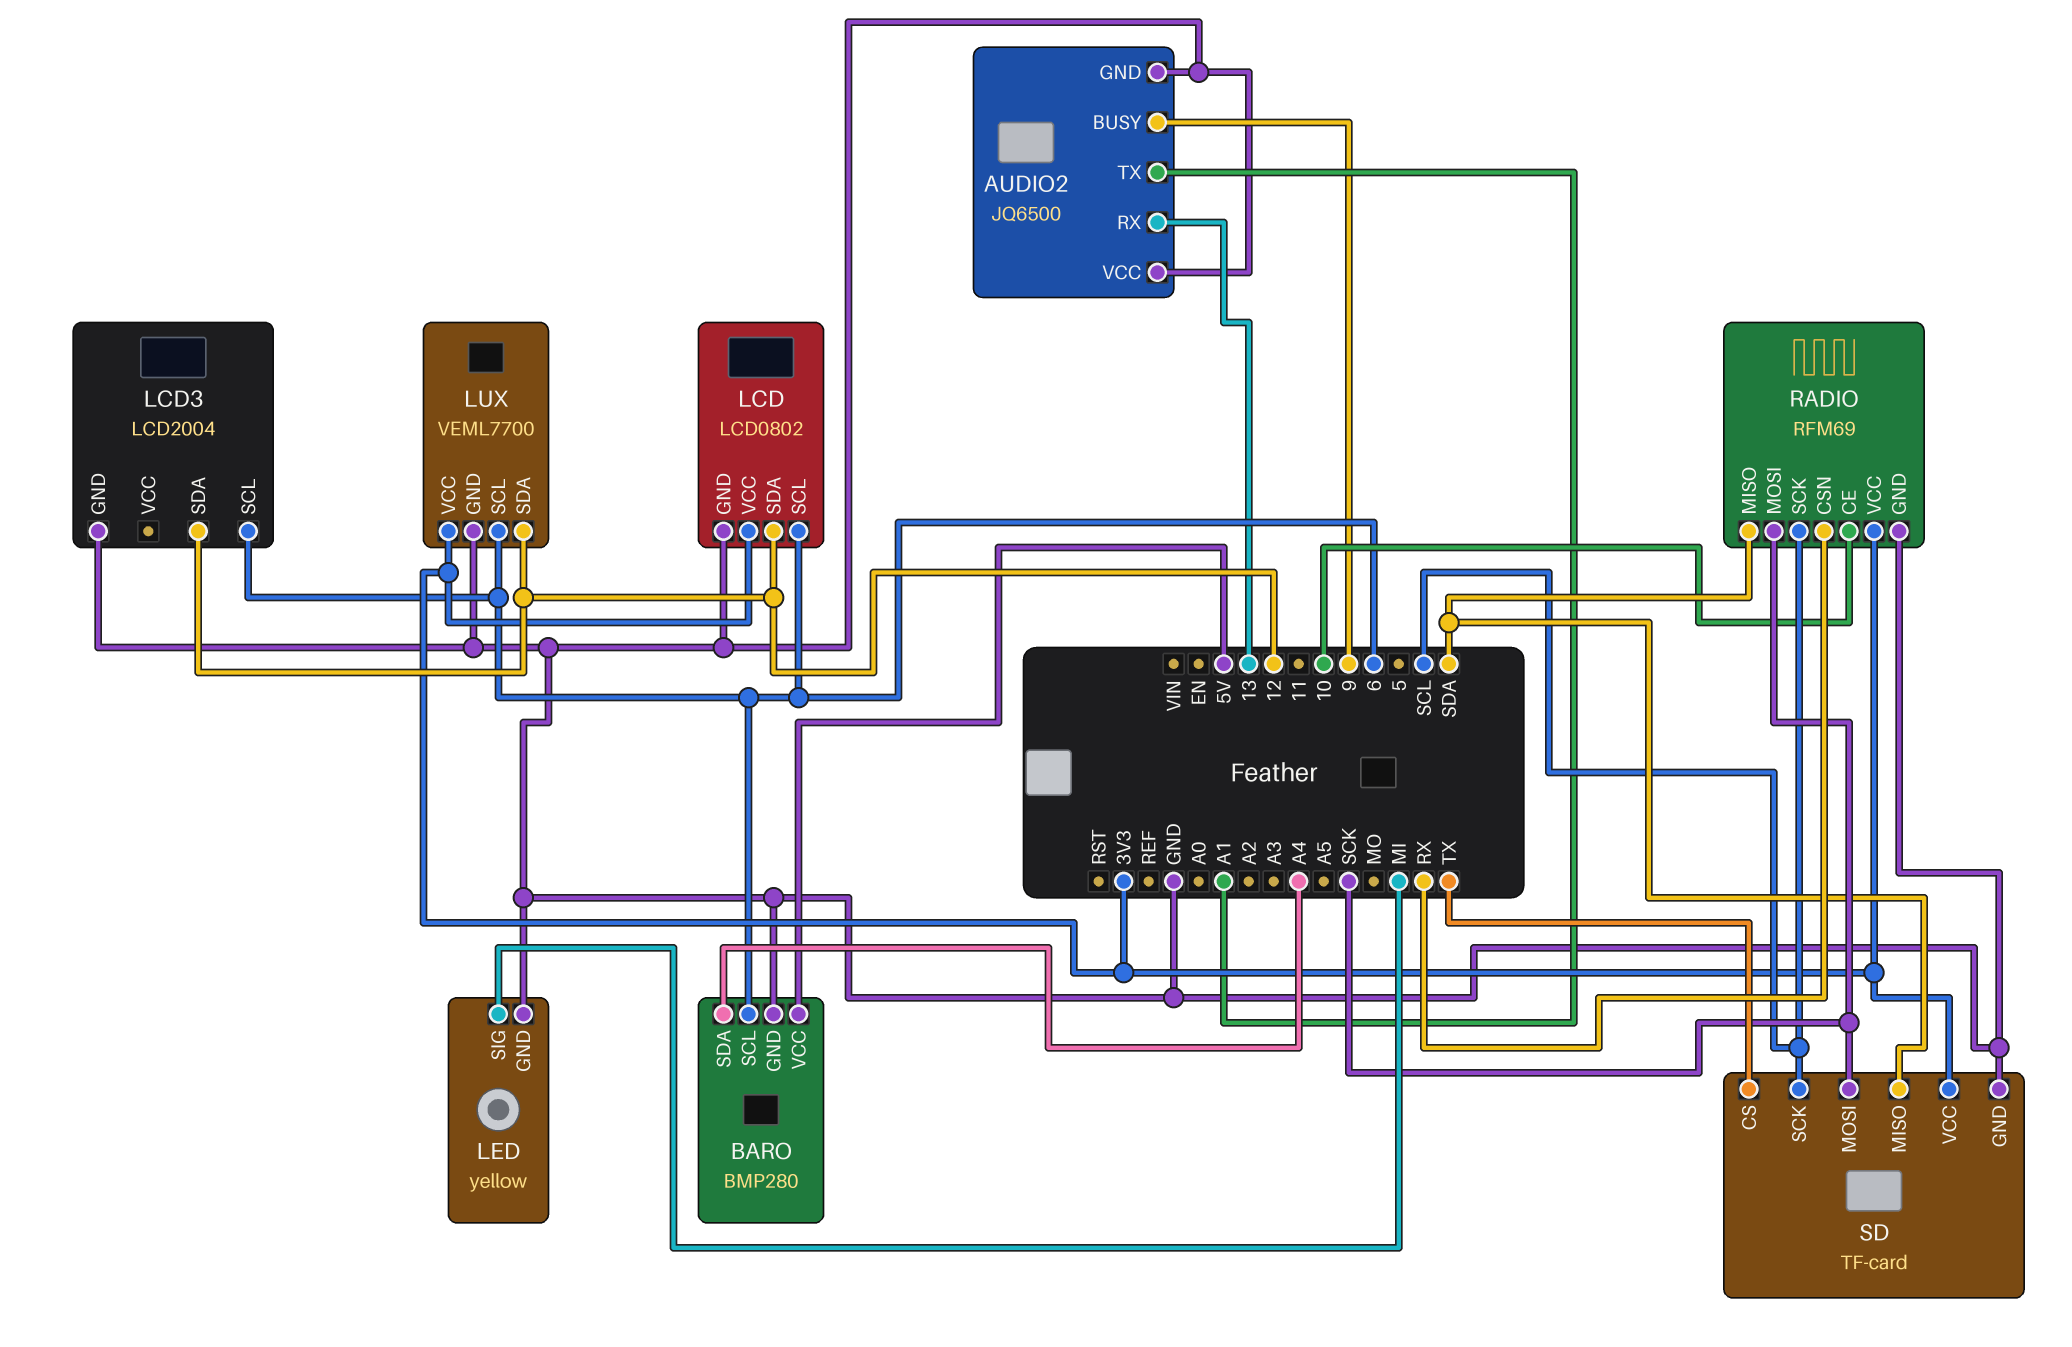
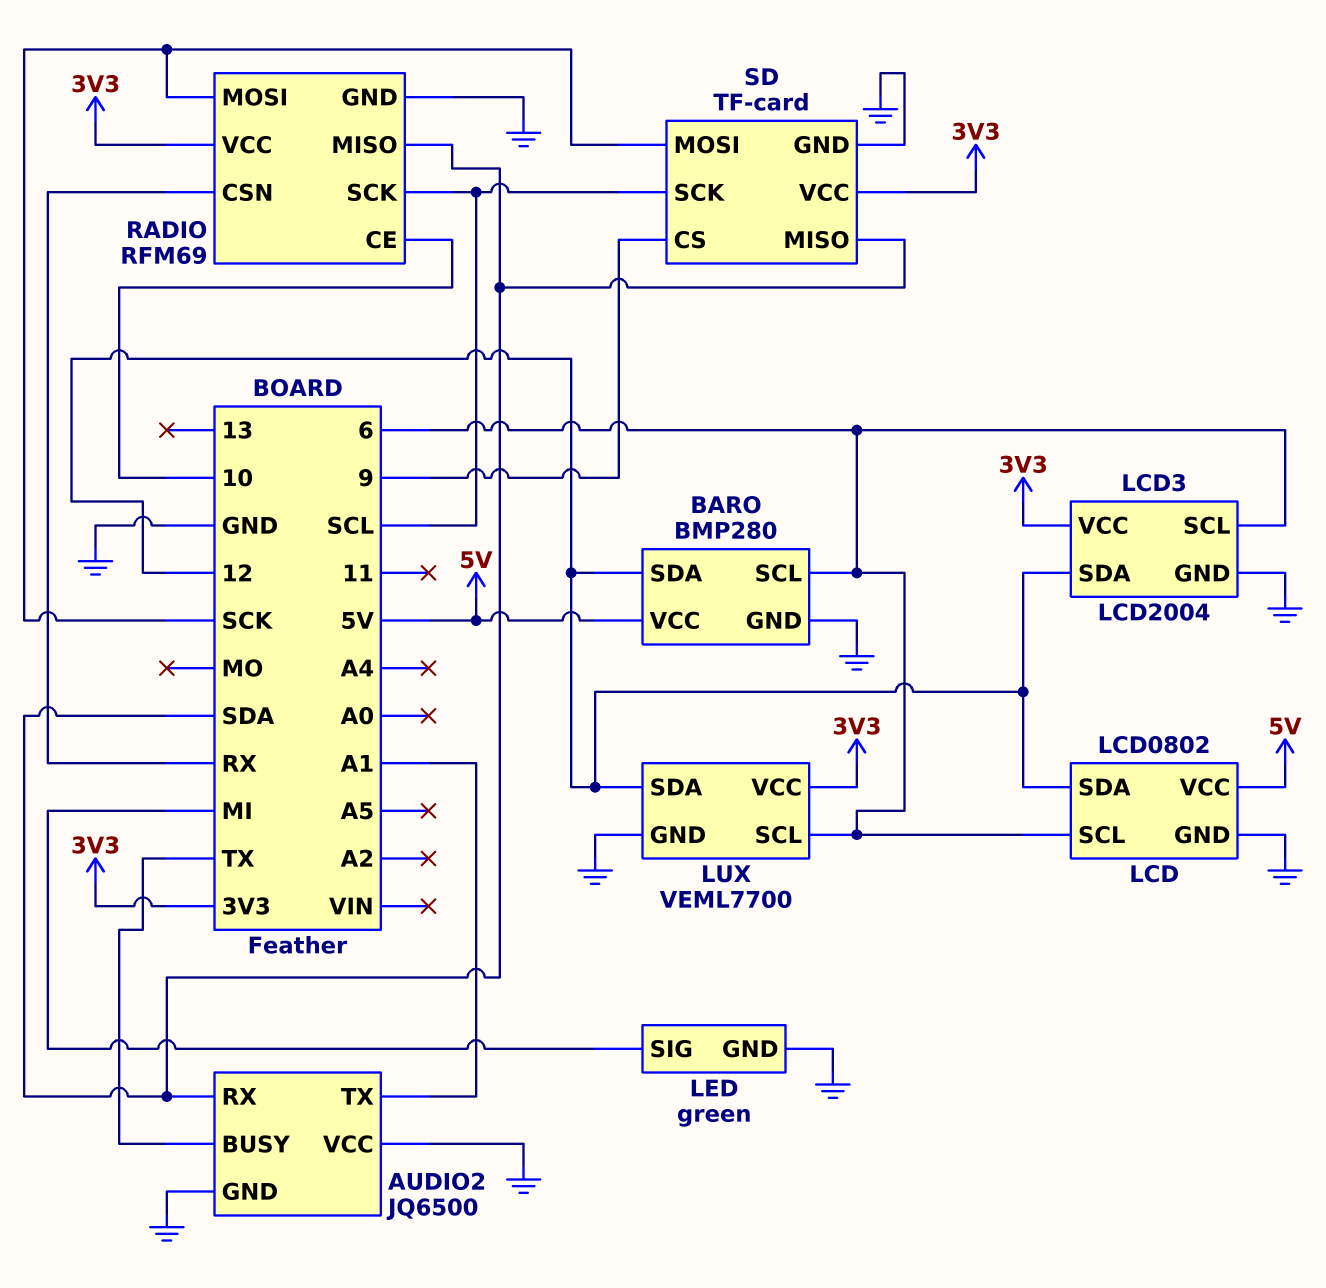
AUDIO2 pin BUSY: 9 -> TX
AUDIO2 pin RX: 13 -> SDA
BARO pin SDA: A4 -> 12
LCD pin VCC: 3V3 -> 5V
LCD3 pin VCC: none -> 3V3
LED: yellow -> green
SD pin CS: TX -> 9

